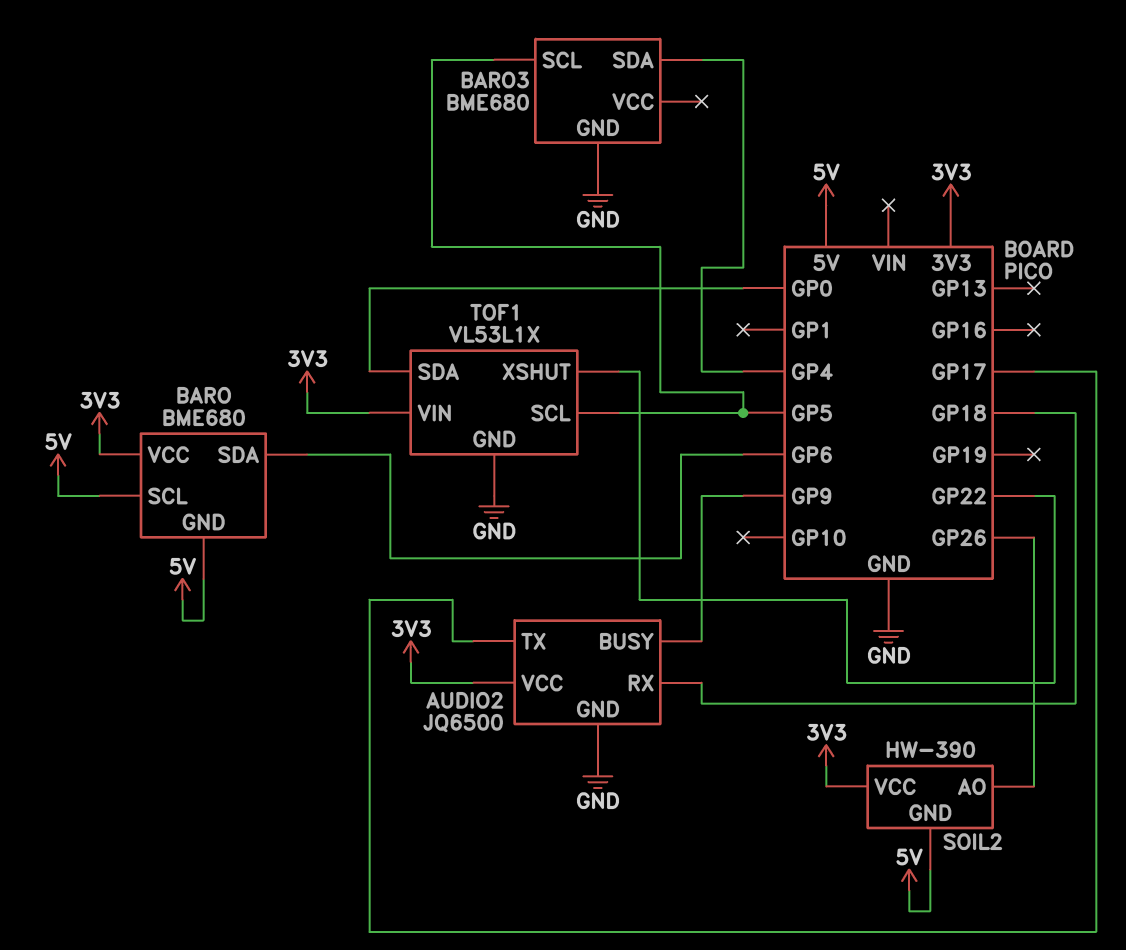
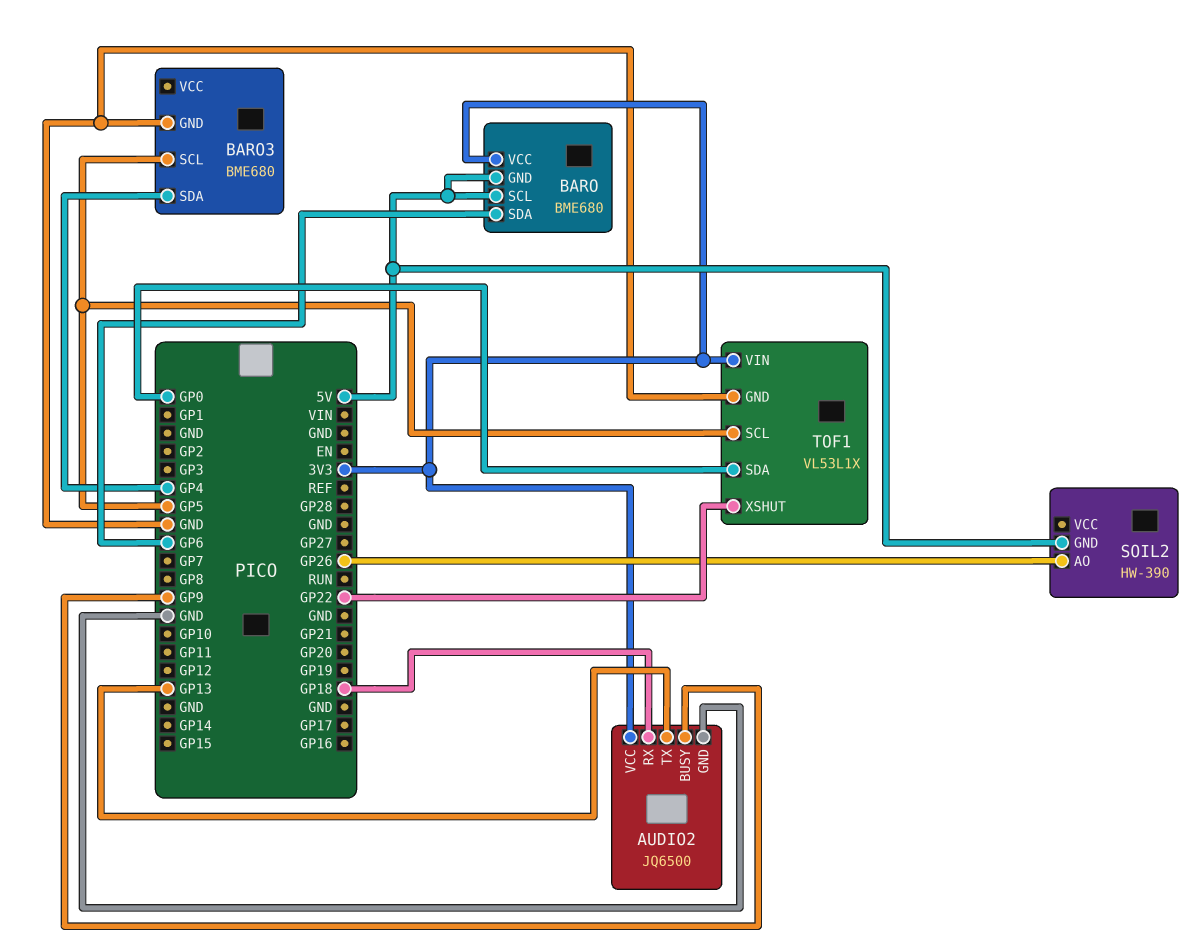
AUDIO2 pin TX: GP17 -> GP13
SOIL2 pin VCC: 3V3 -> none

